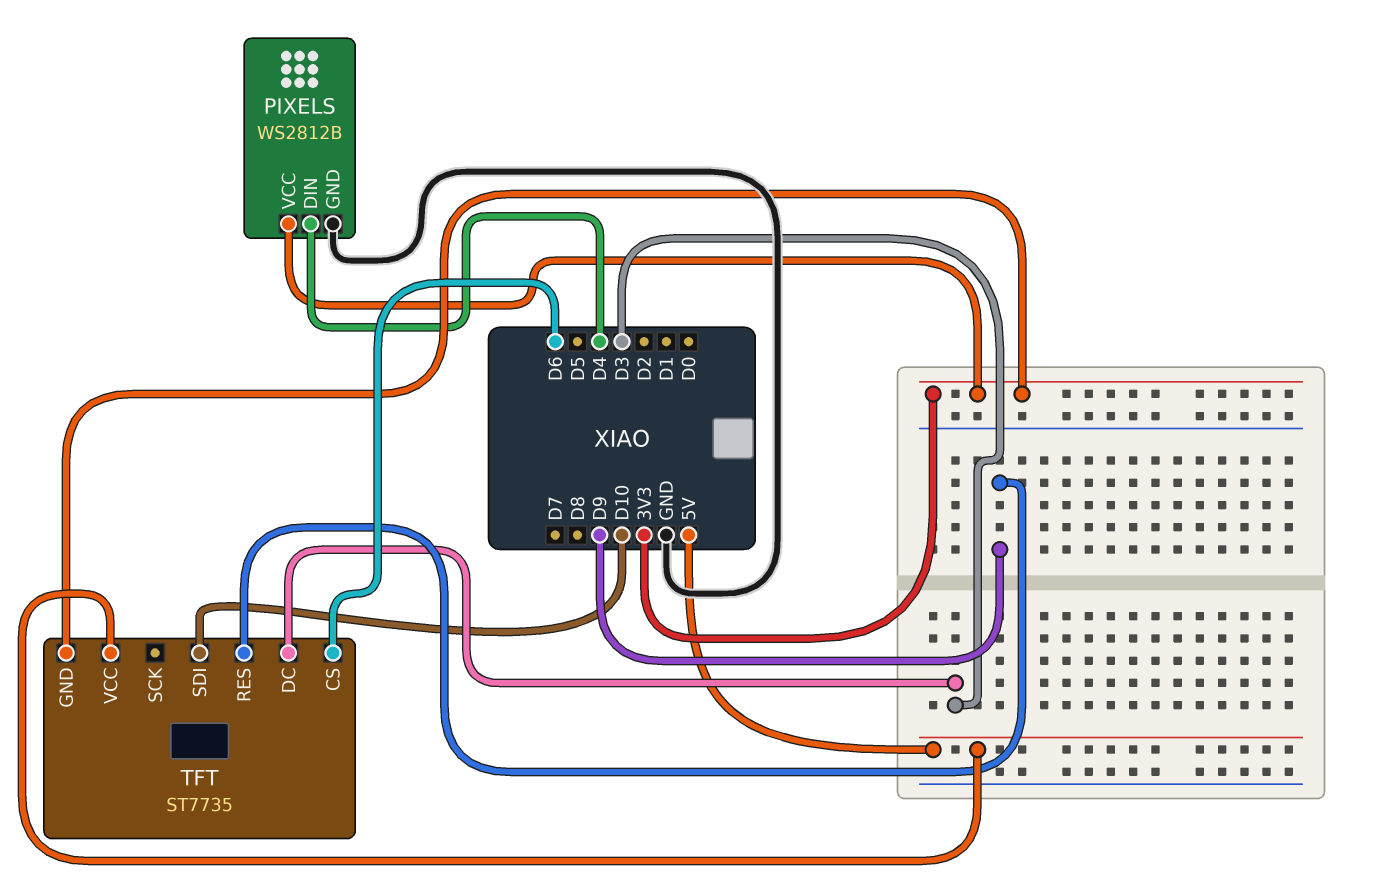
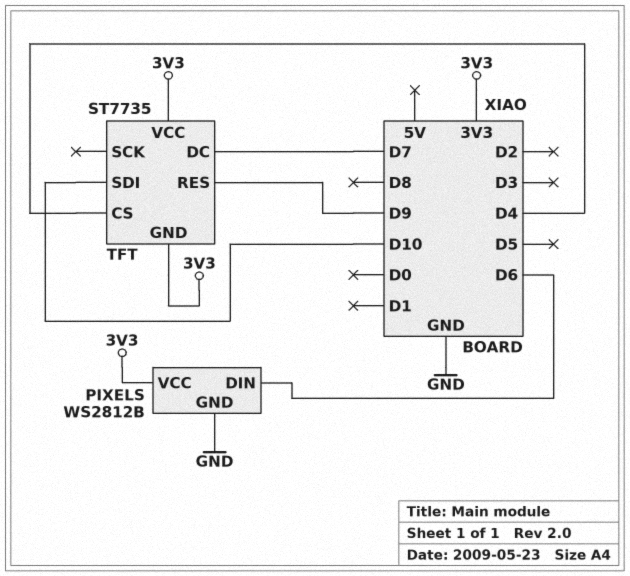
PIXELS pin DIN: D4 -> D6
TFT pin CS: D6 -> D4
TFT pin DC: D3 -> D7
TFT pin VCC: 5V -> 3V3

